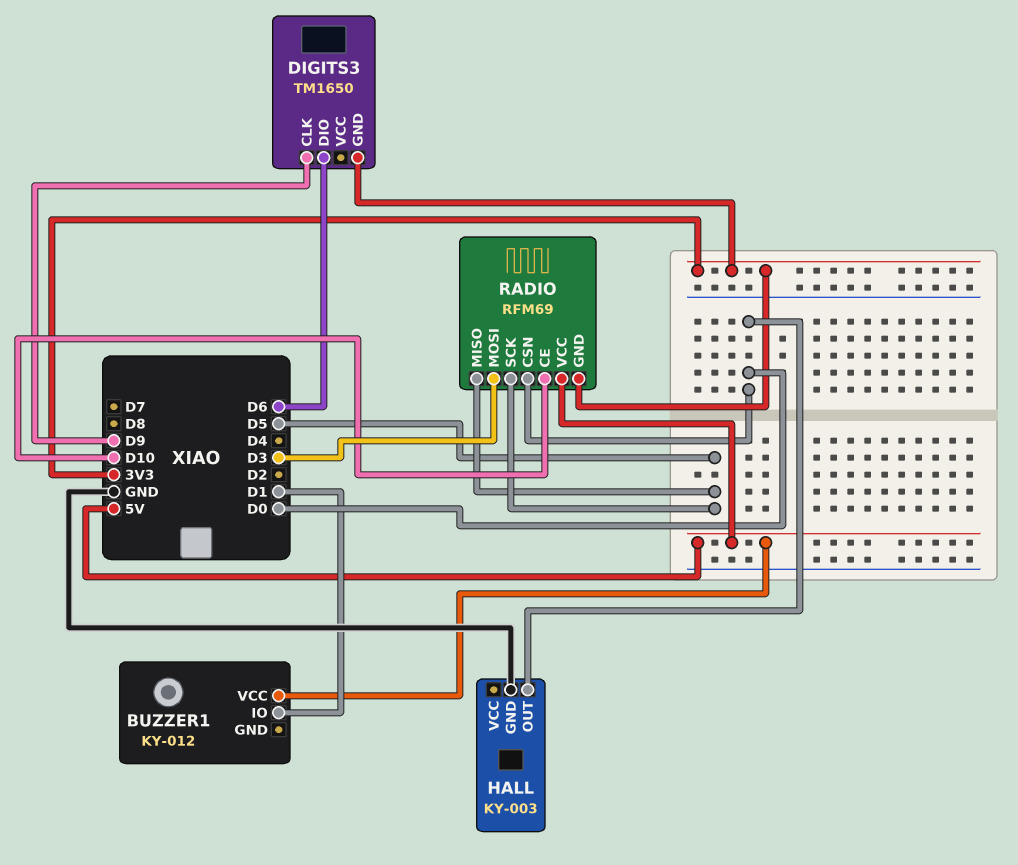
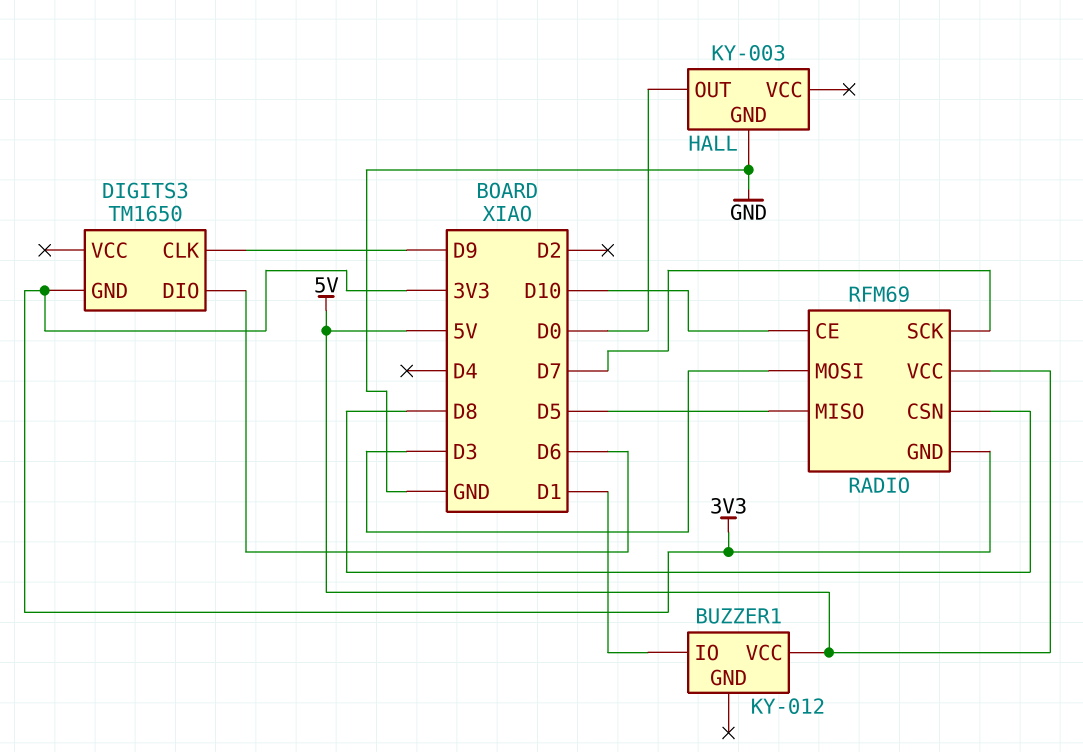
RADIO pin CSN: D0 -> D8
RADIO pin SCK: D5 -> D7

